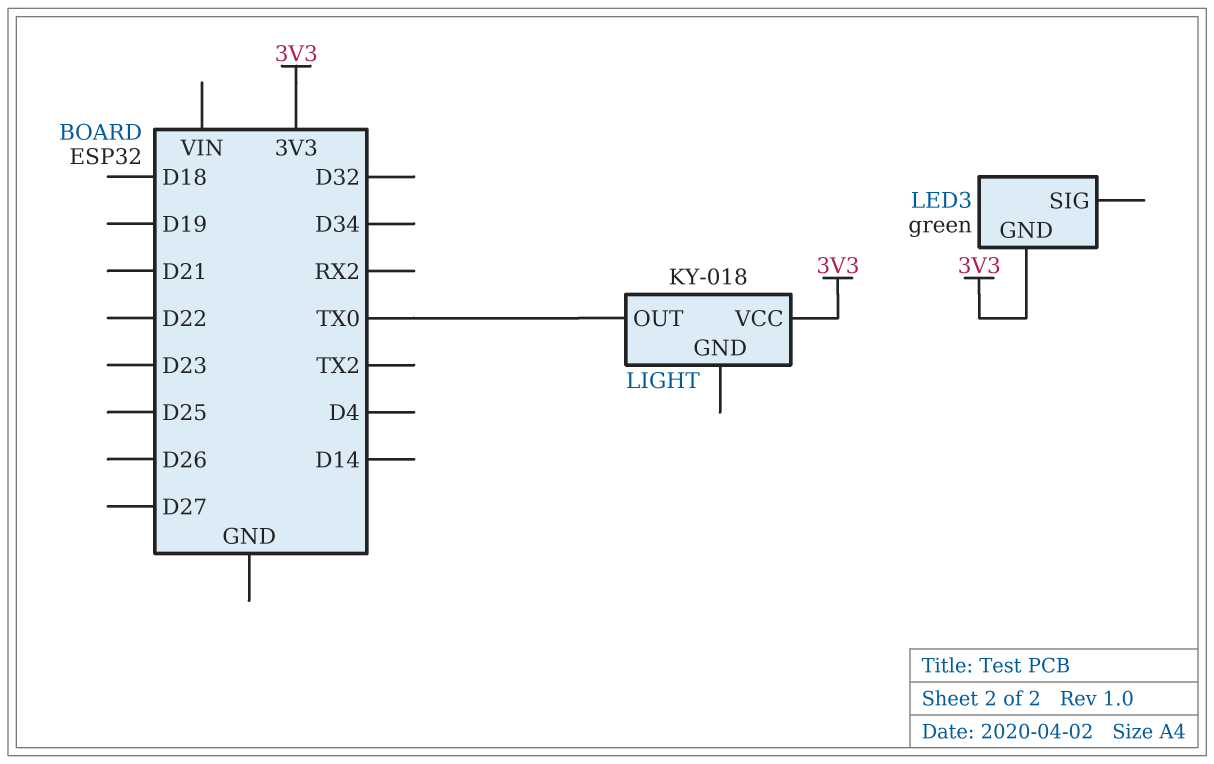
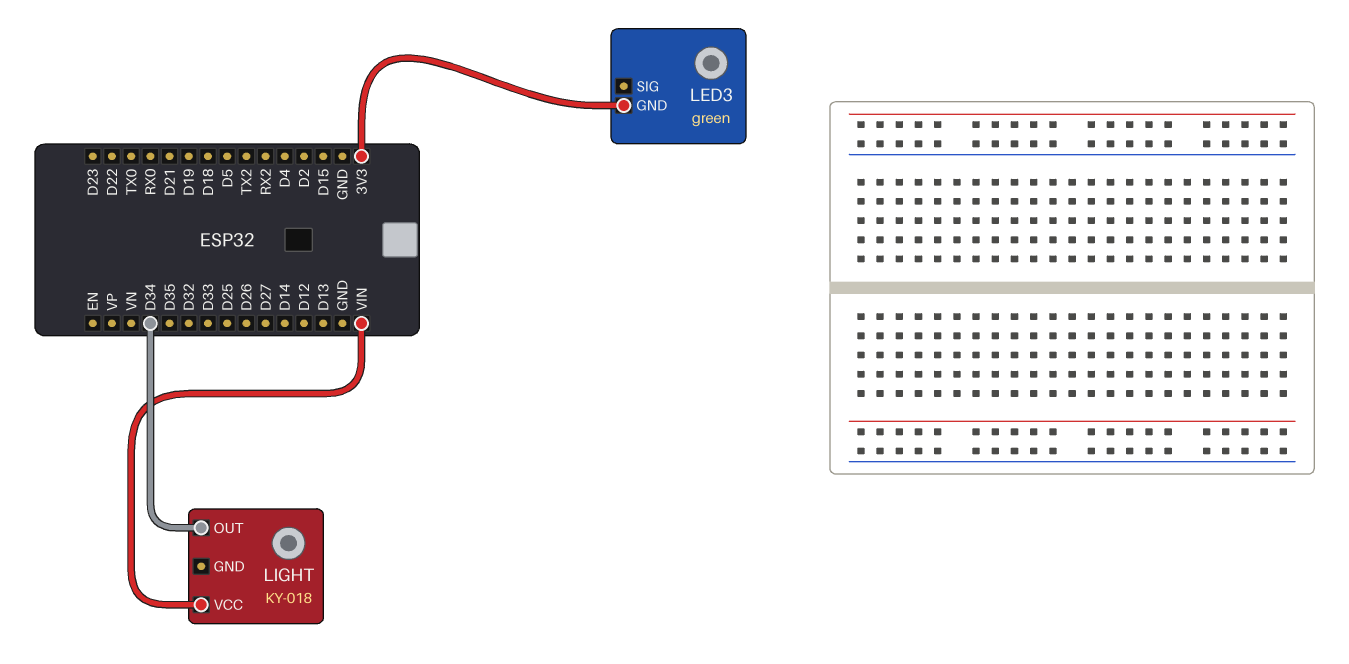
LIGHT pin OUT: TX0 -> D34
LIGHT pin VCC: 3V3 -> VIN

